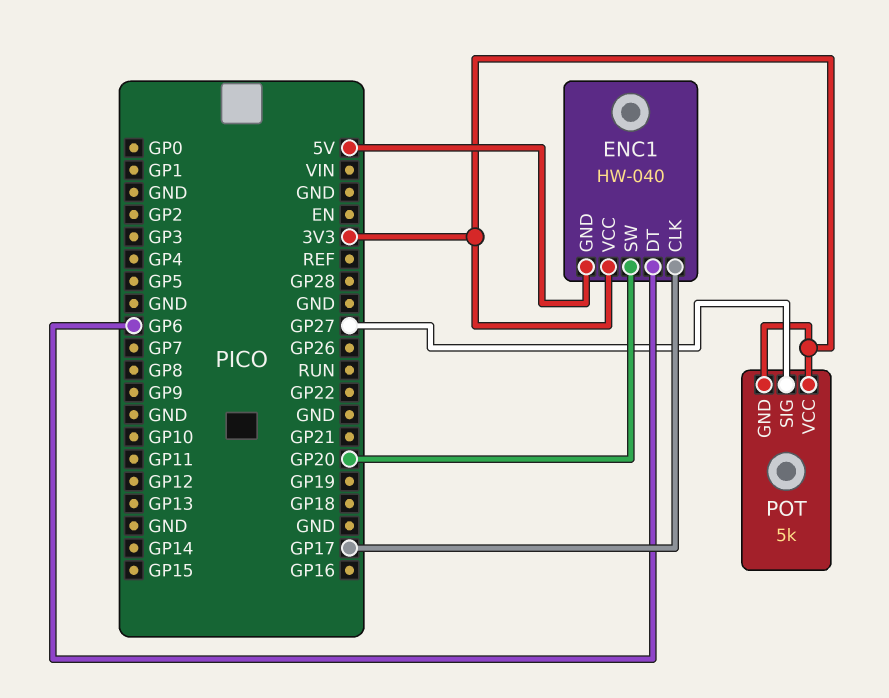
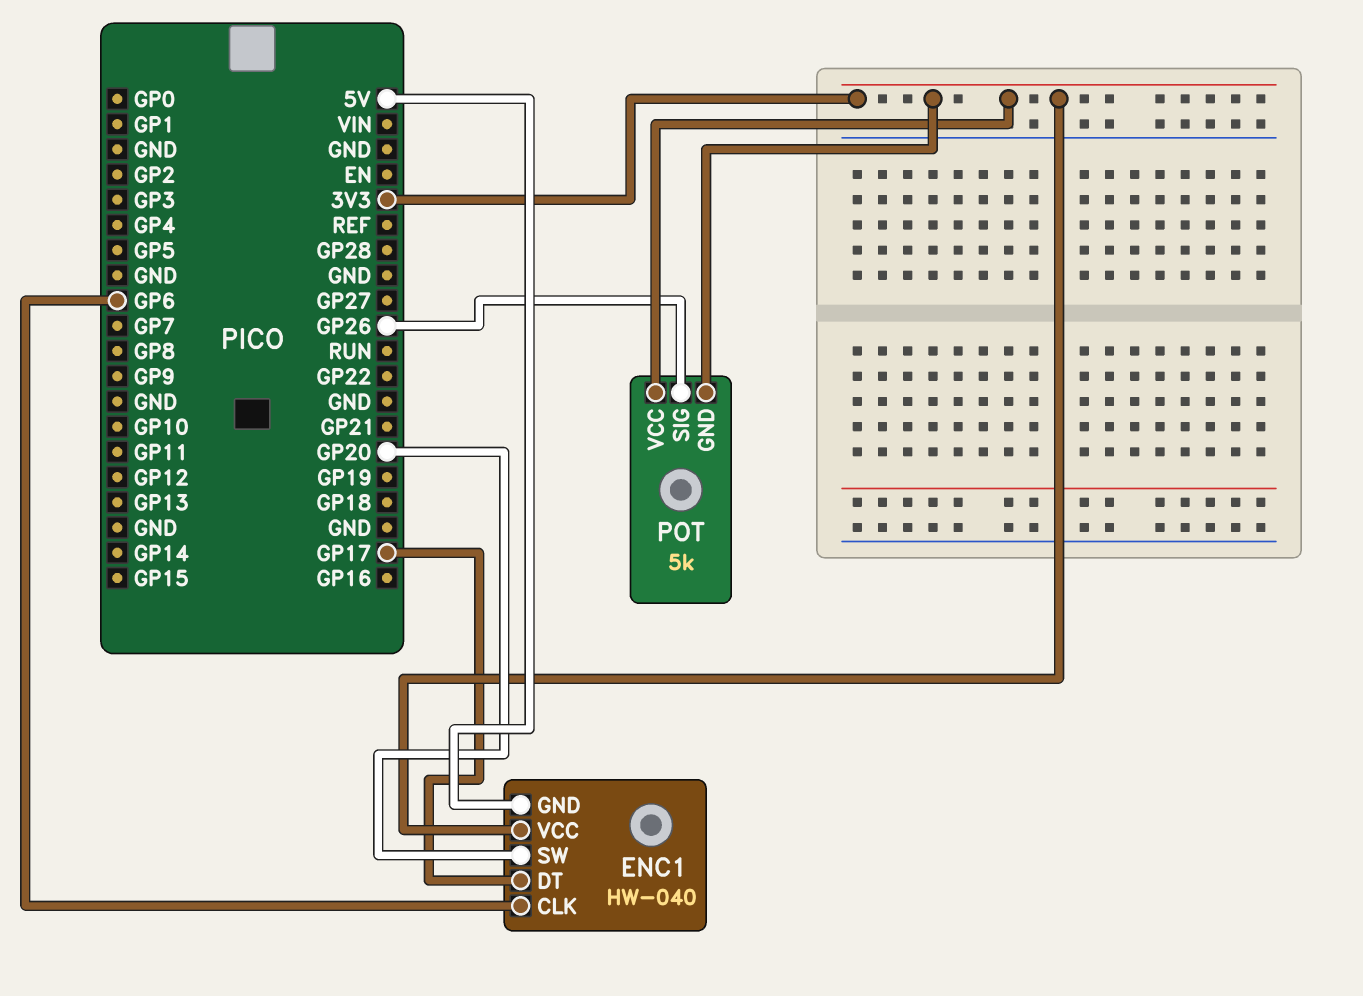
ENC1 pin CLK: GP17 -> GP6
ENC1 pin DT: GP6 -> GP17
POT pin SIG: GP27 -> GP26

